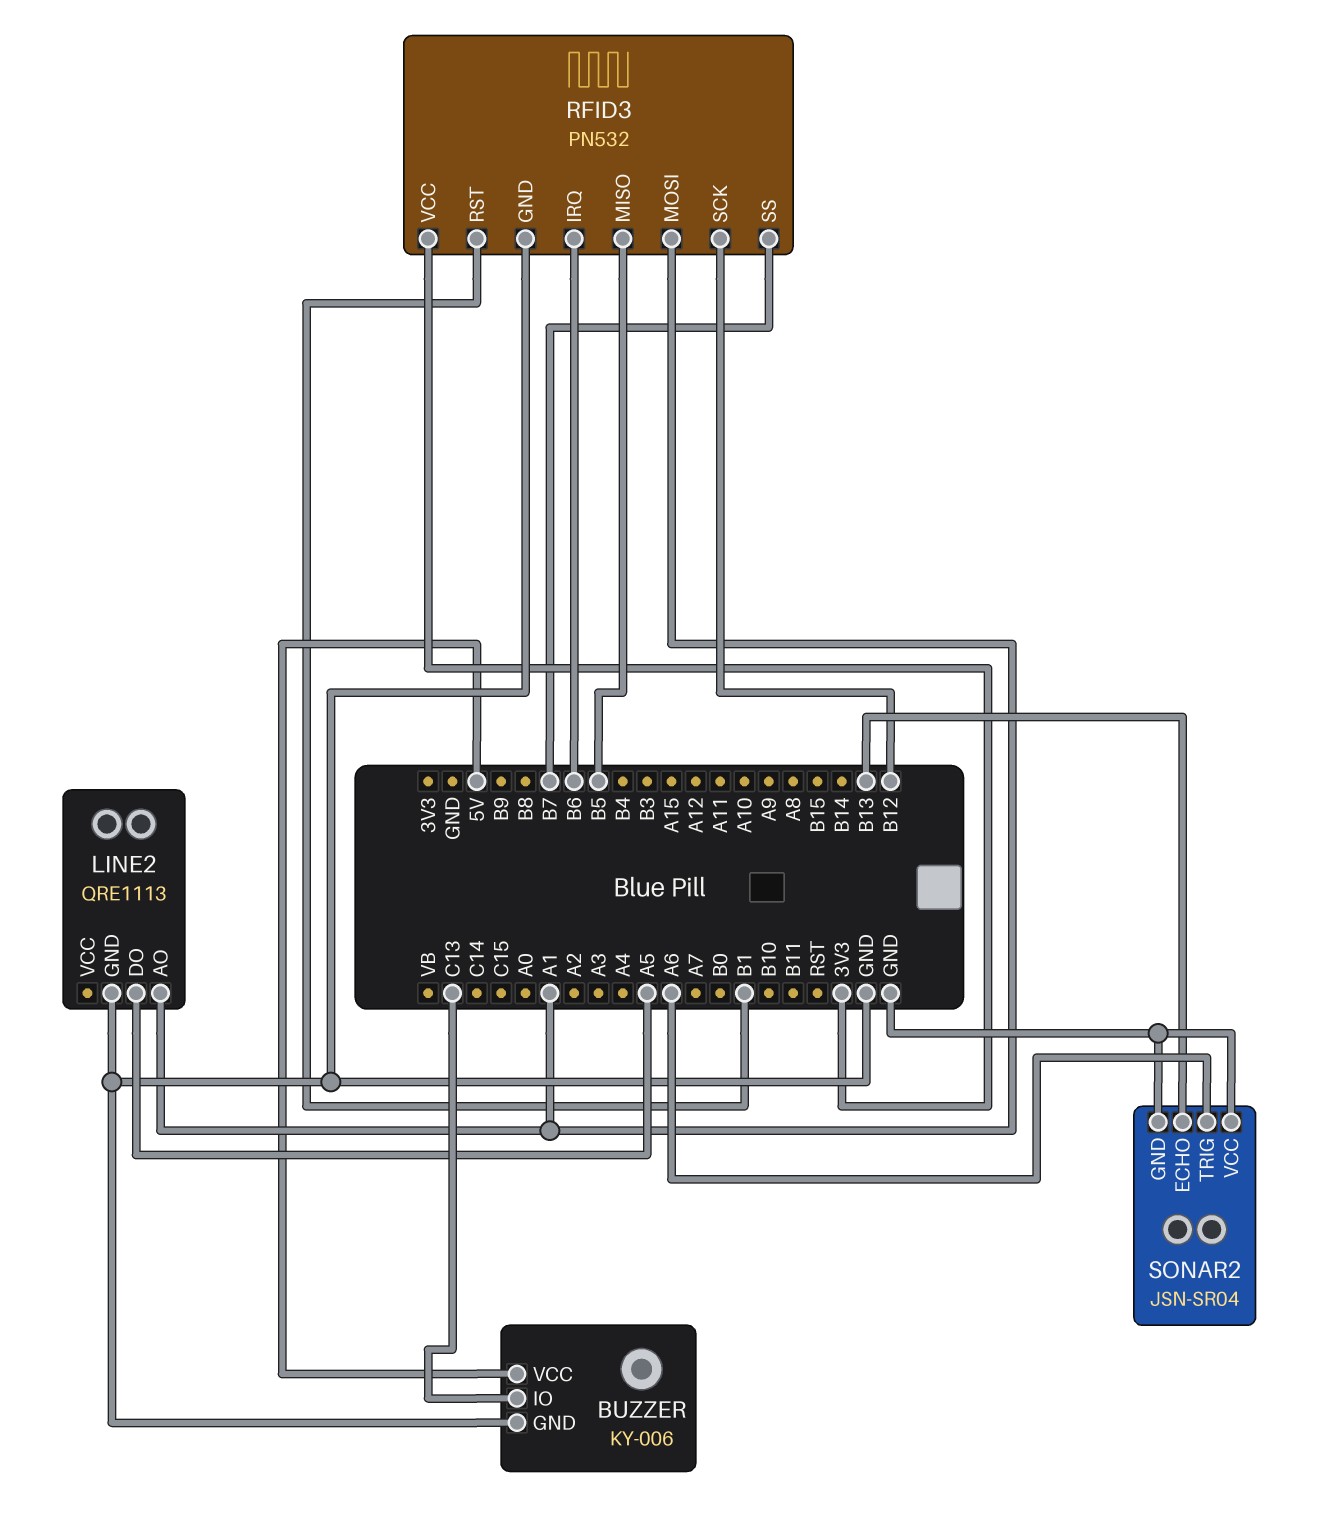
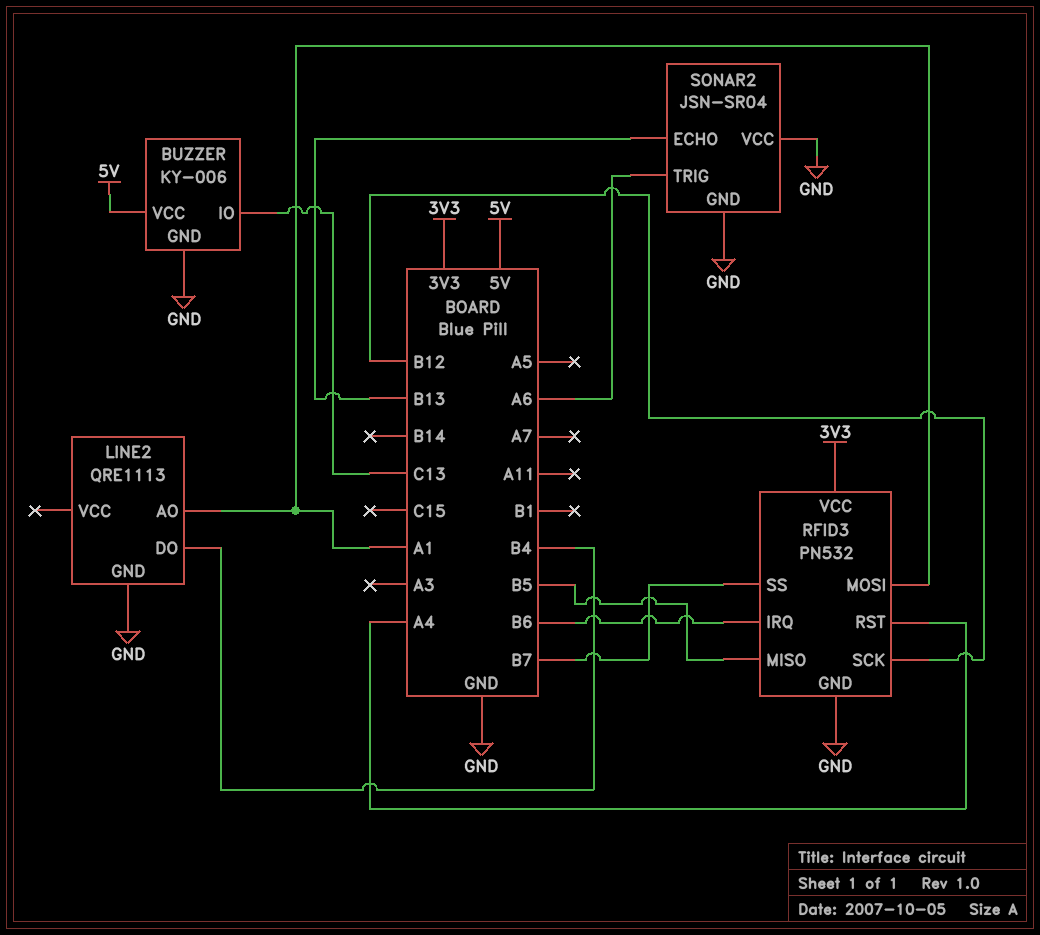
LINE2 pin DO: A5 -> B4
RFID3 pin RST: B1 -> A4

